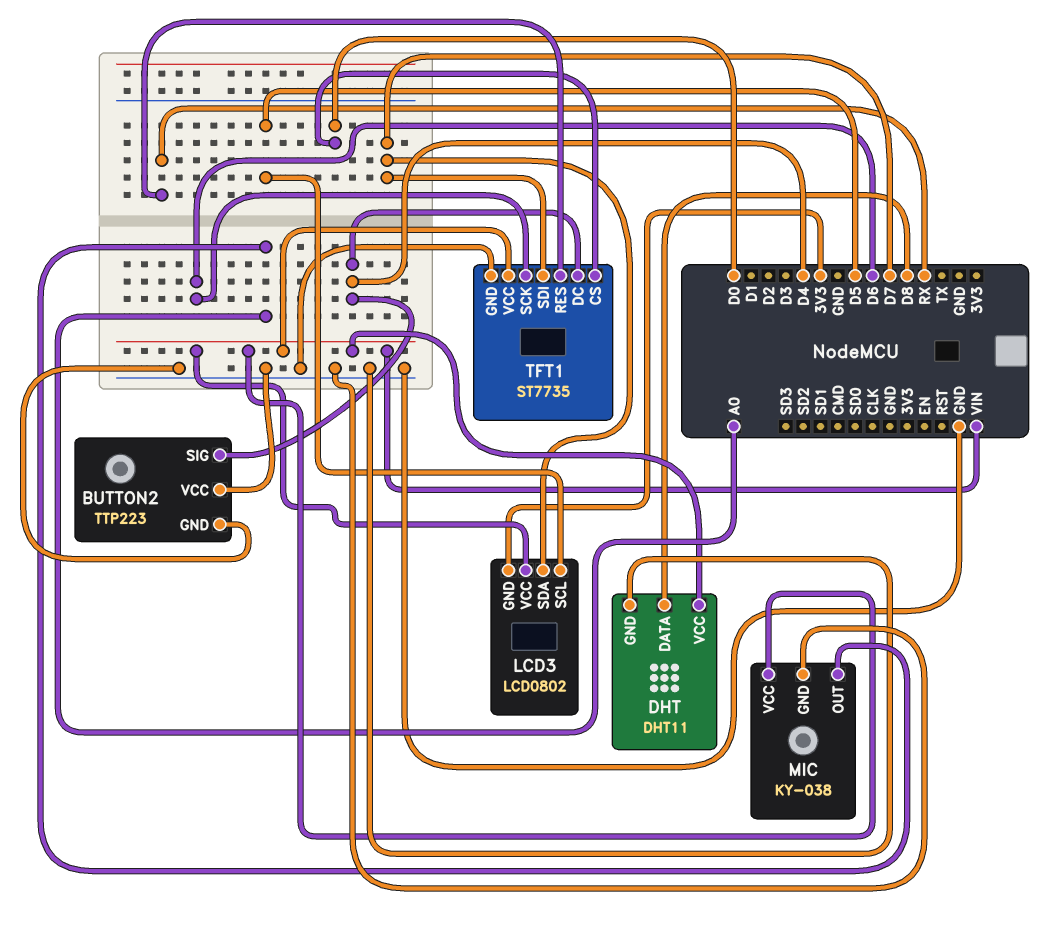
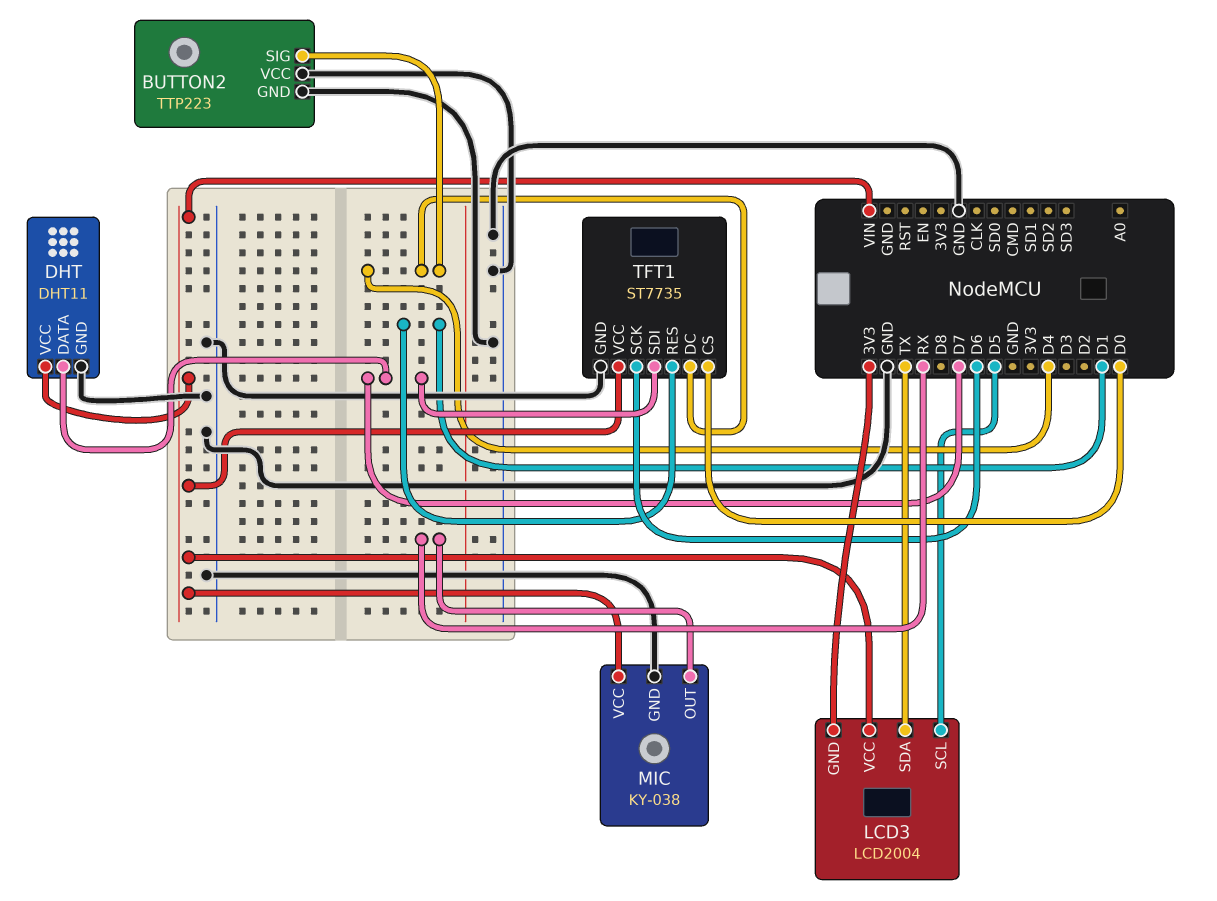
DHT pin DATA: D8 -> D7
LCD3: LCD0802 -> LCD2004
LCD3 pin SDA: D7 -> TX
MIC pin OUT: A0 -> RX
TFT1 pin RES: RX -> D1

